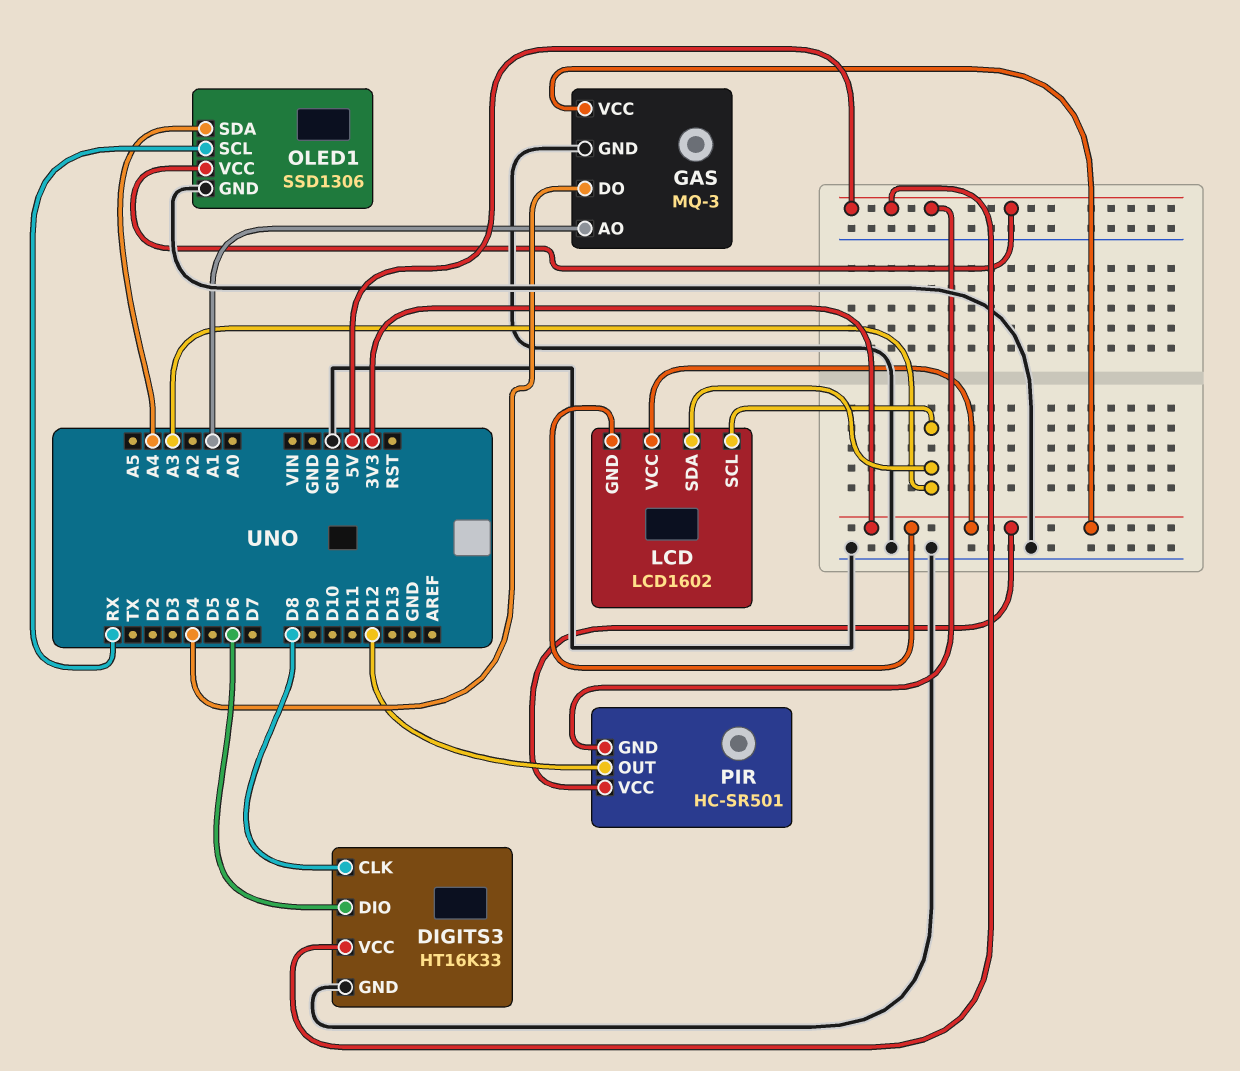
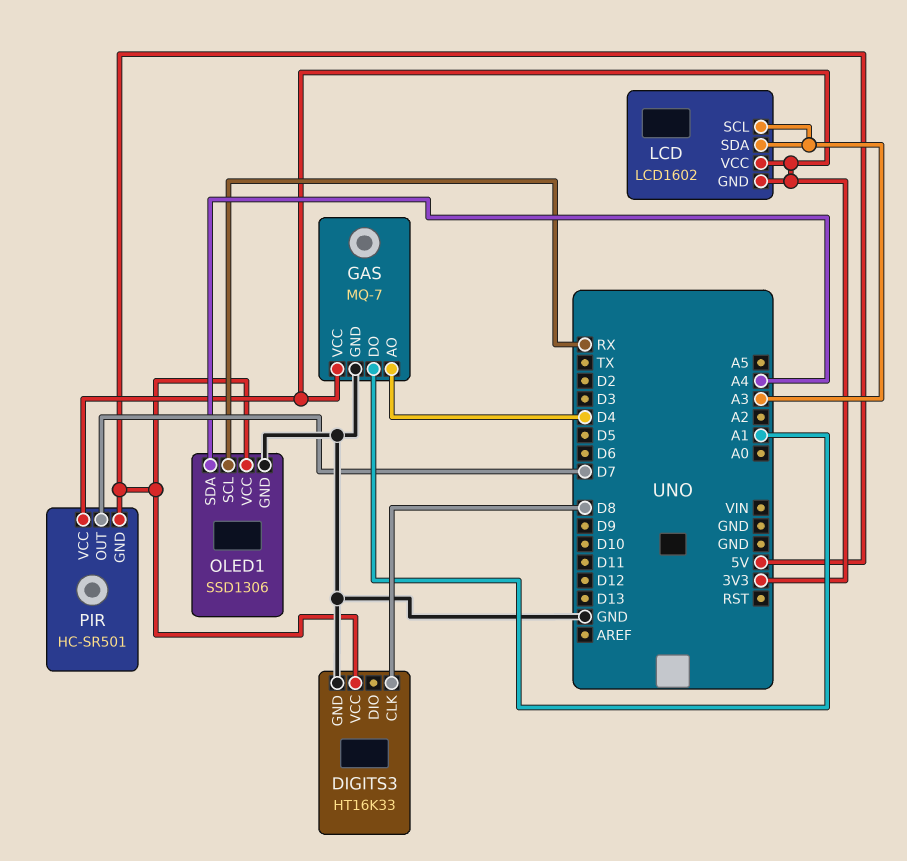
DIGITS3 pin DIO: D6 -> none
GAS: MQ-3 -> MQ-7
GAS pin AO: A1 -> D4
GAS pin DO: D4 -> A1
PIR pin OUT: D12 -> D7

